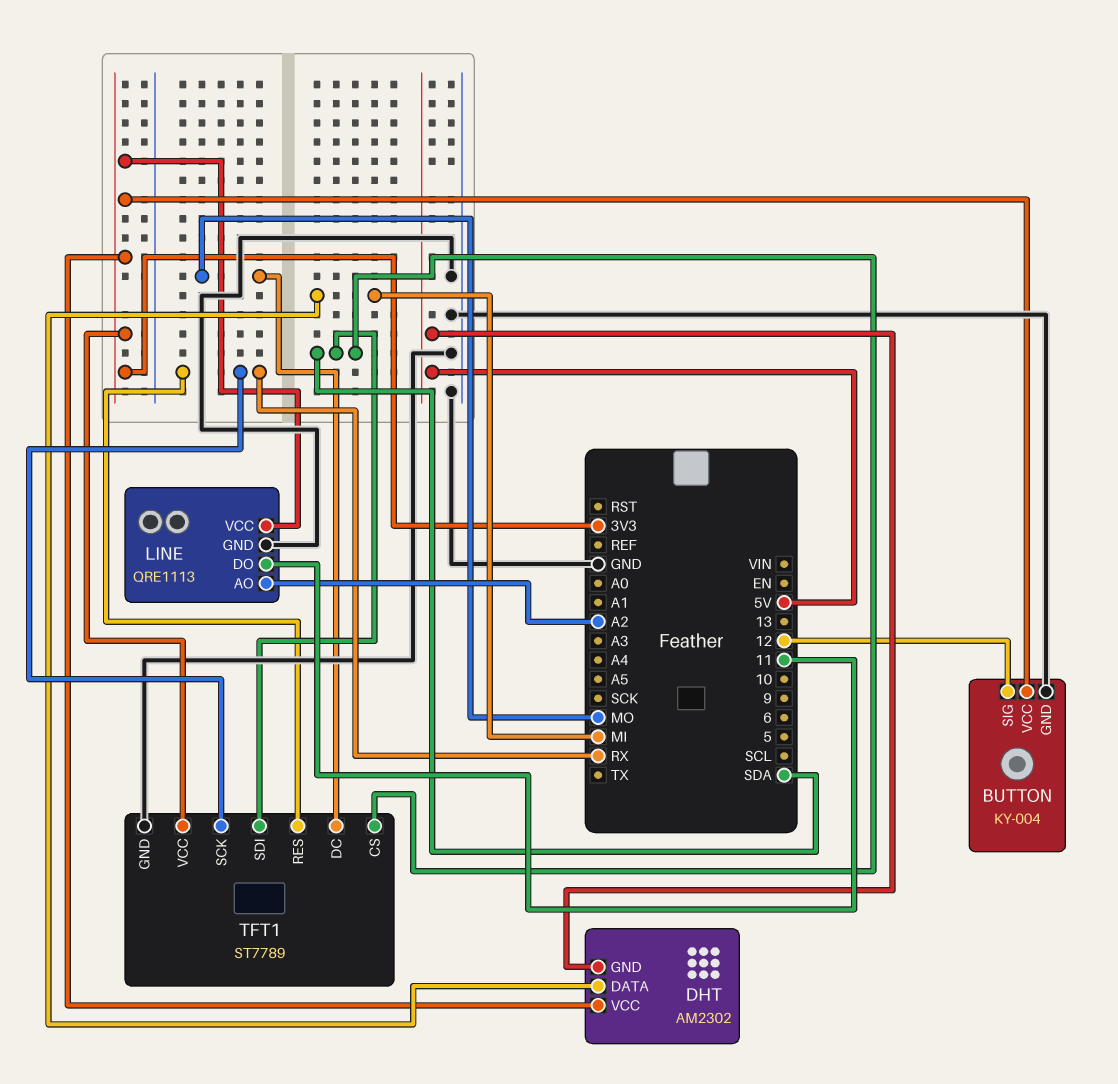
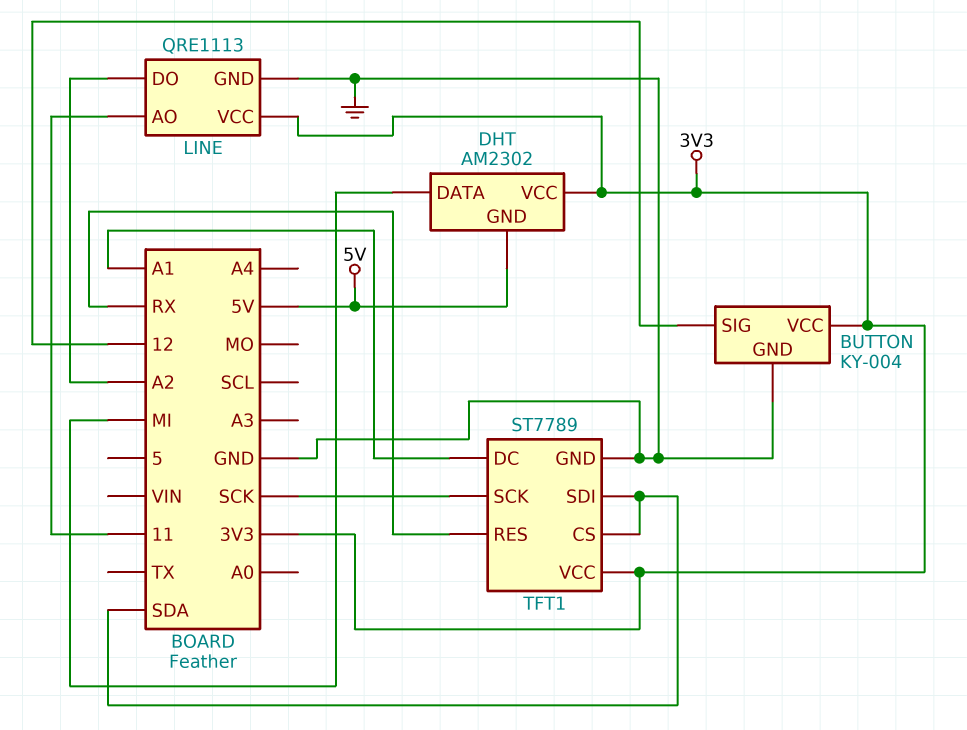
LINE pin AO: A2 -> 11
LINE pin DO: 11 -> A2
TFT1 pin DC: MO -> A1
TFT1 pin SCK: RX -> SCK

